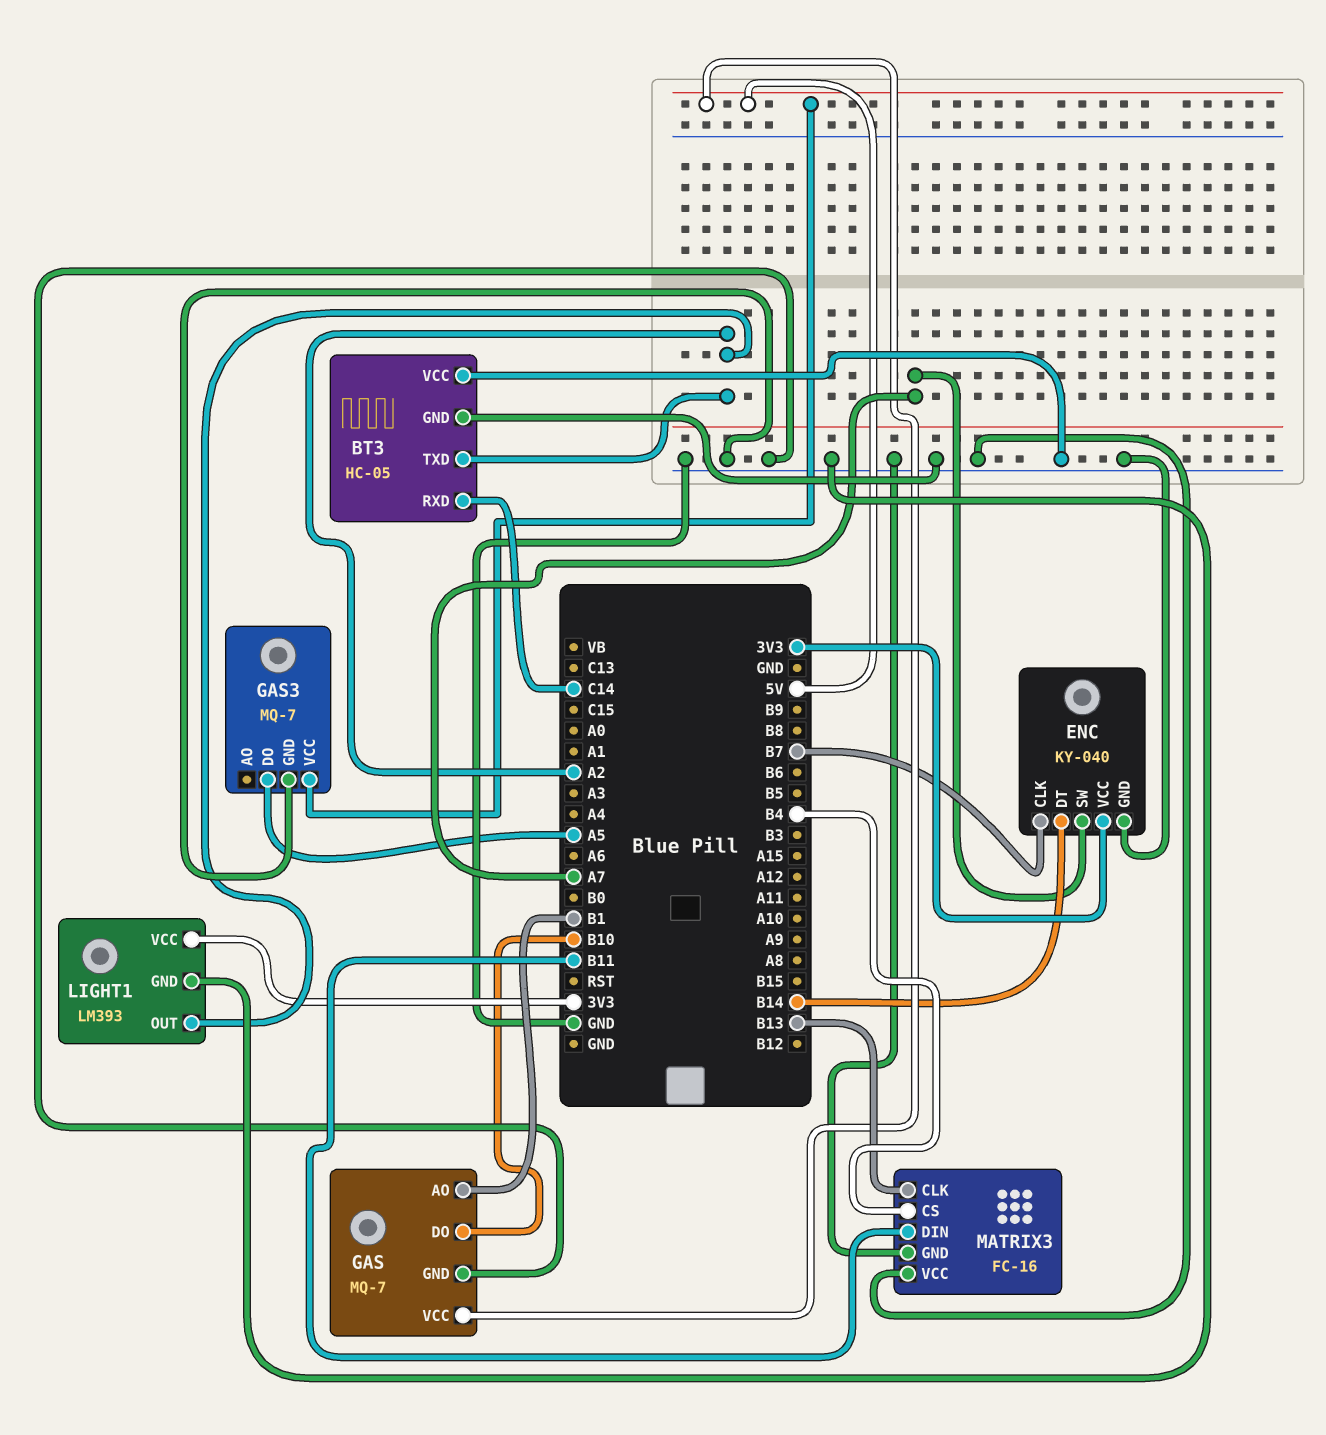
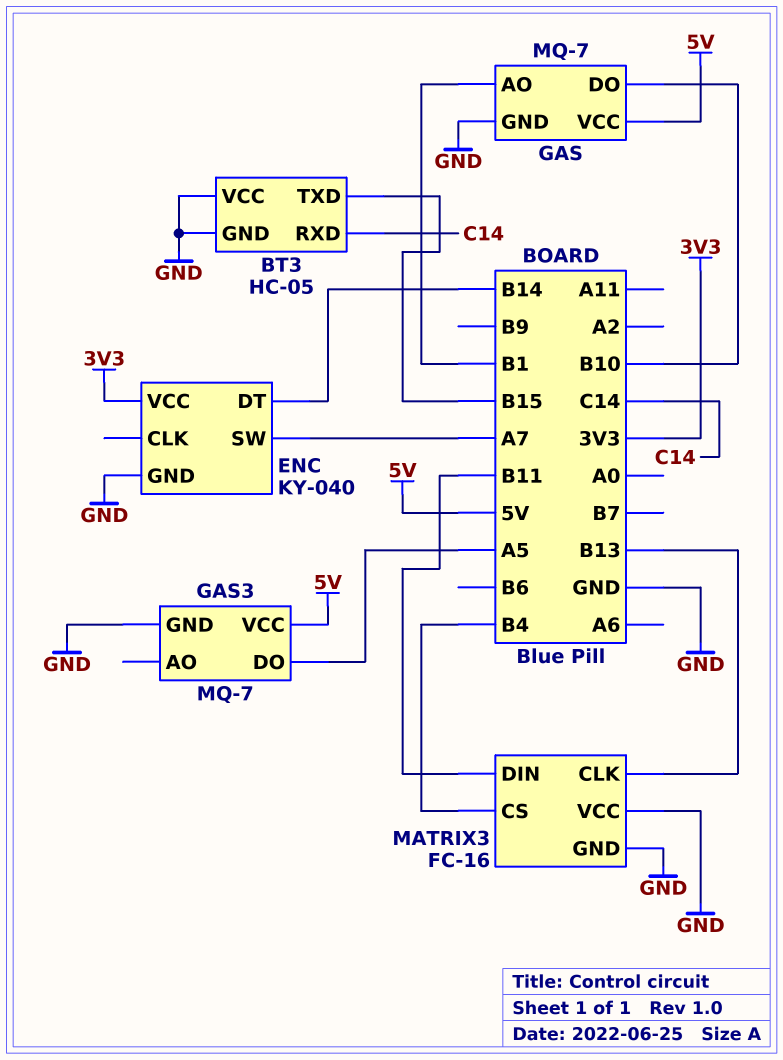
BT3 pin TXD: A2 -> B15
ENC pin CLK: B7 -> none
LIGHT1: LM393 -> none
LIGHT1 pin GND: GND -> none
LIGHT1 pin OUT: A2 -> none
LIGHT1 pin VCC: 3V3 -> none

